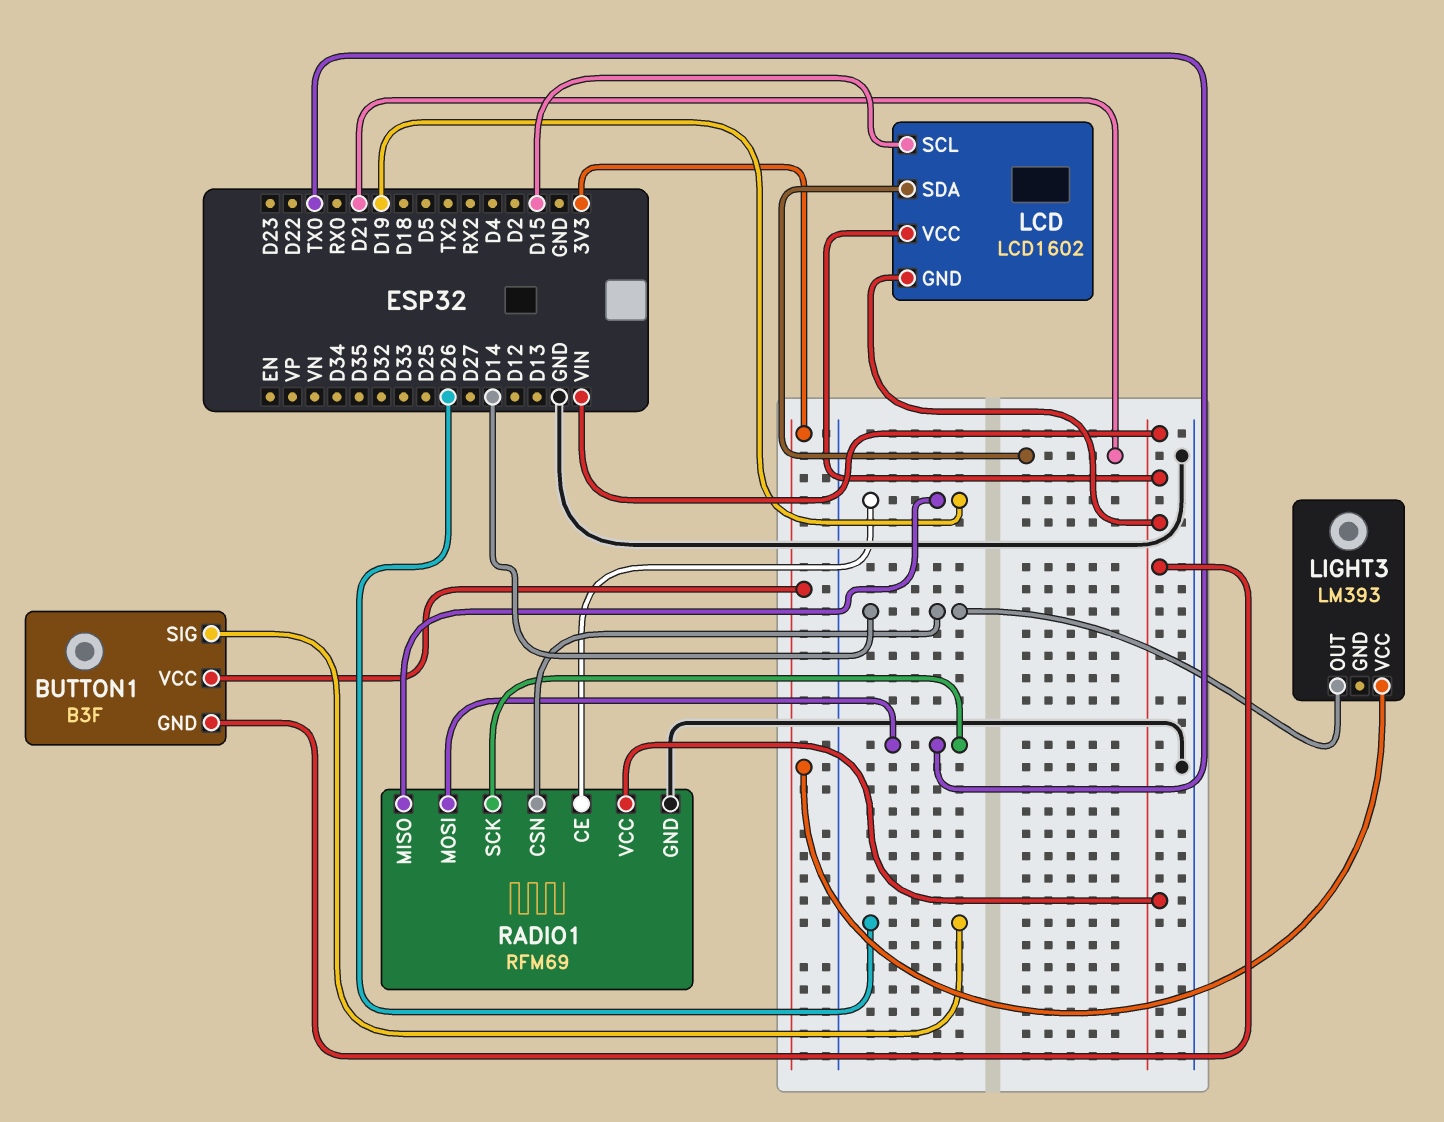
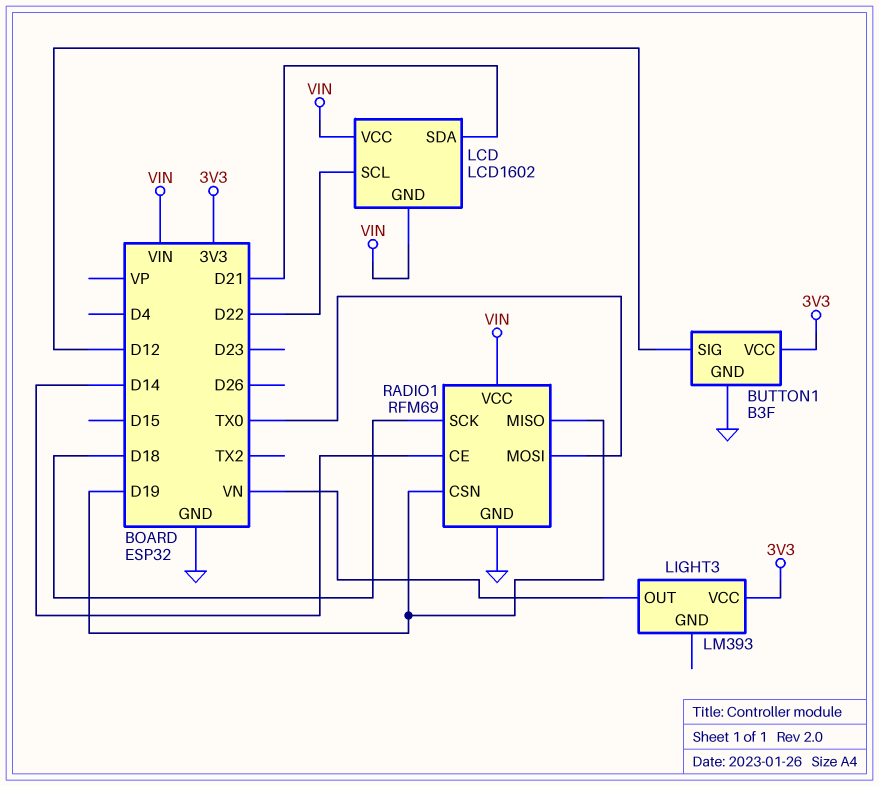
BUTTON1 pin GND: VIN -> GND
BUTTON1 pin SIG: D26 -> D12
LCD pin SCL: D15 -> D22
LIGHT3 pin OUT: D14 -> VN
RADIO1 pin CE: D19 -> D14
RADIO1 pin CSN: D14 -> D19
RADIO1 pin SCK: TX0 -> D18

